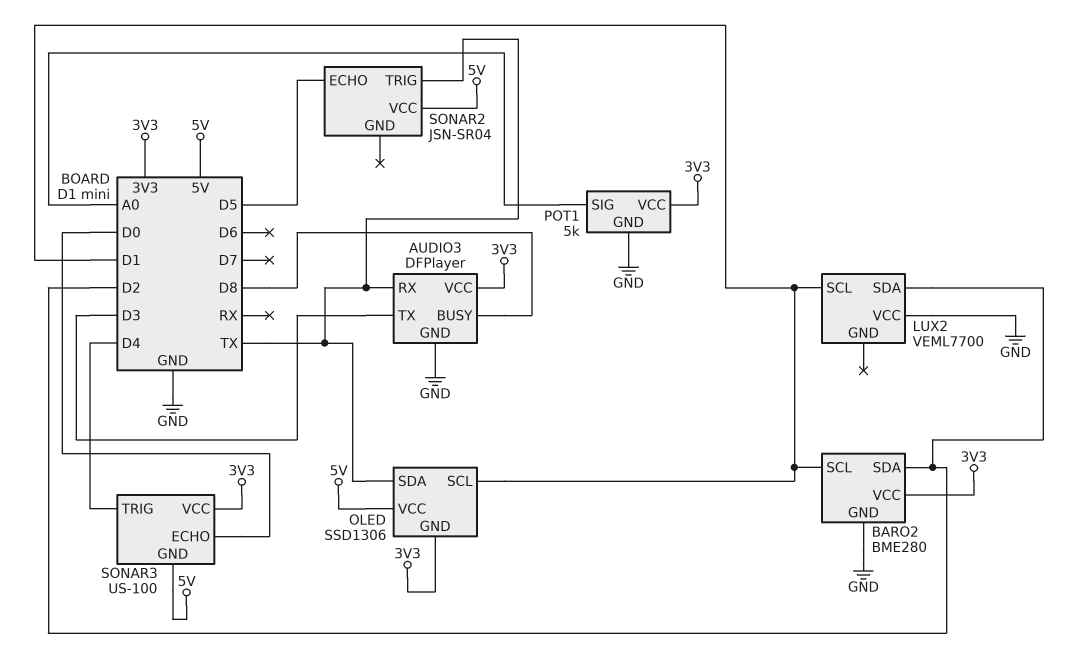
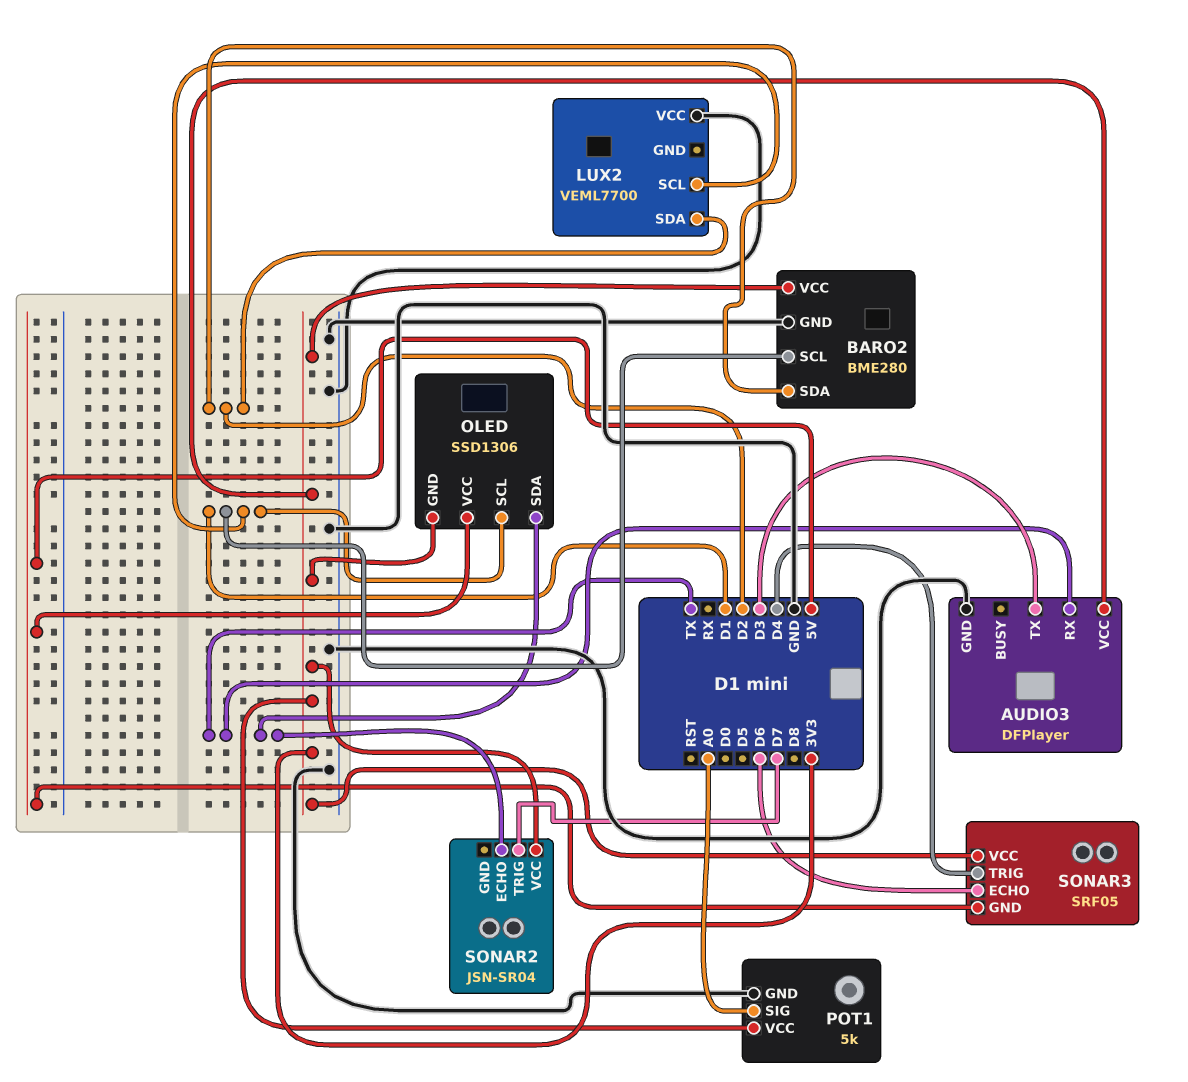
AUDIO3 pin BUSY: D8 -> none
SONAR2 pin ECHO: D5 -> TX
SONAR2 pin TRIG: TX -> D7
SONAR2 pin VCC: 5V -> 3V3
SONAR3: US-100 -> SRF05
SONAR3 pin ECHO: D0 -> D6

